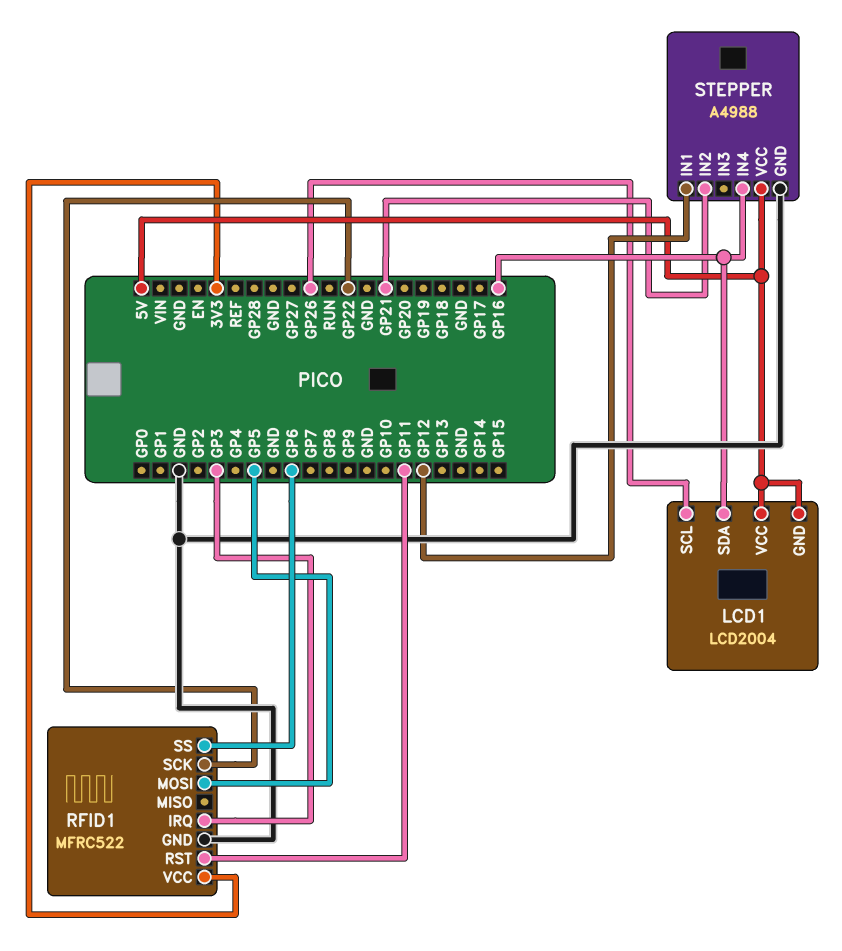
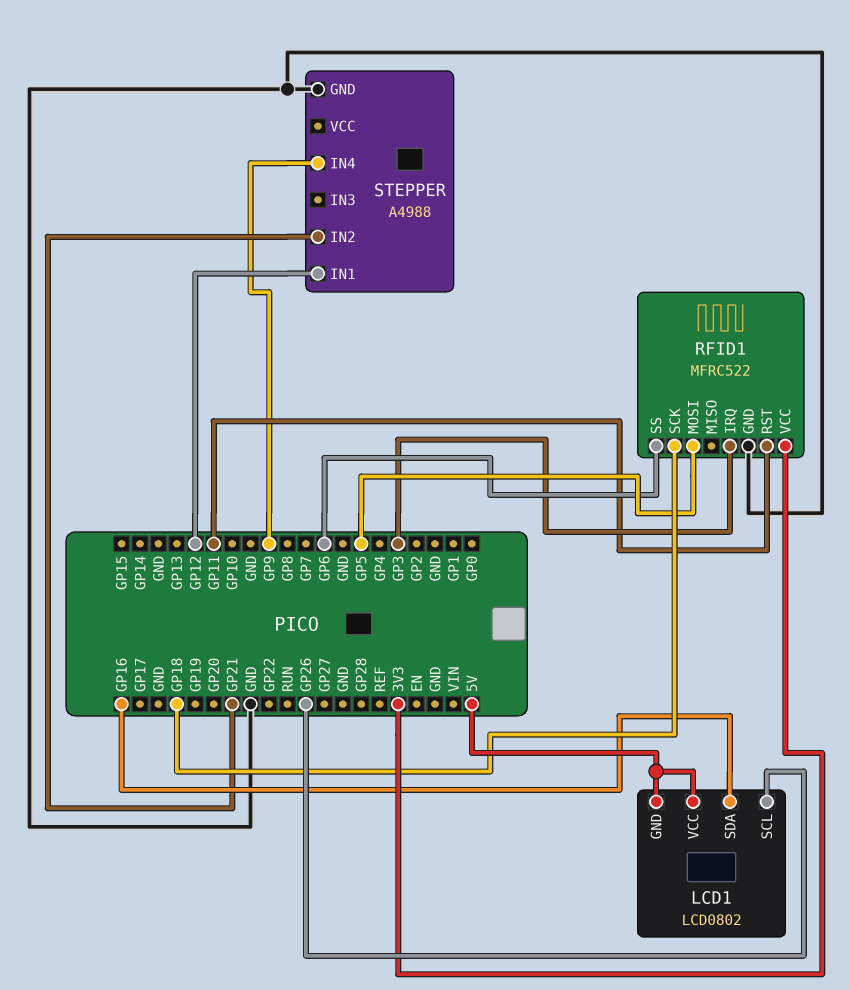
LCD1: LCD2004 -> LCD0802
RFID1 pin SCK: GP22 -> GP18
STEPPER pin IN4: GP16 -> GP9
STEPPER pin VCC: 5V -> none

